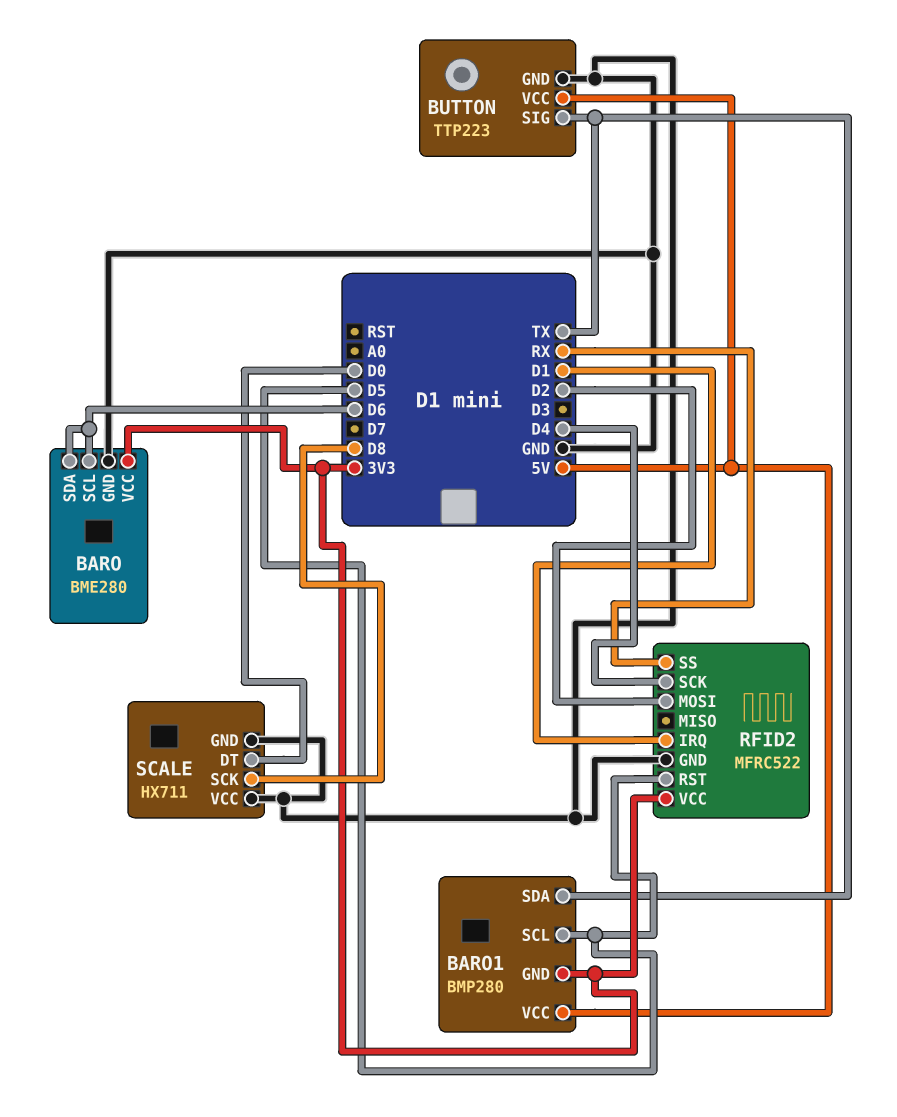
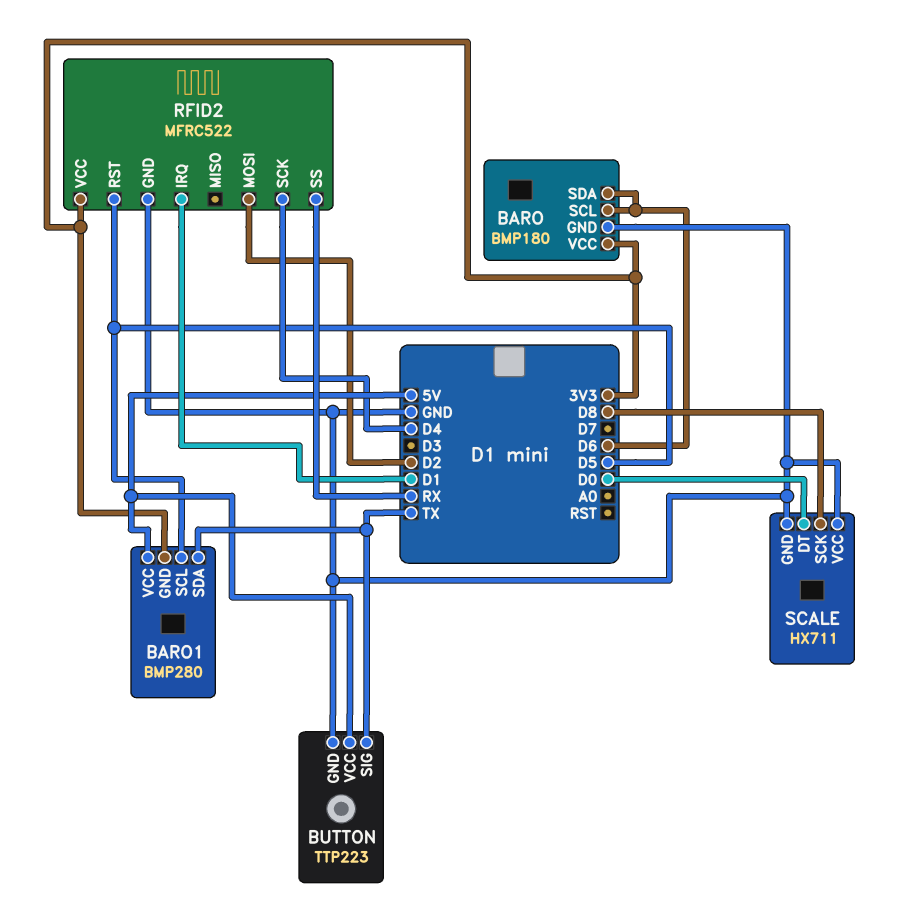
BARO: BME280 -> BMP180

